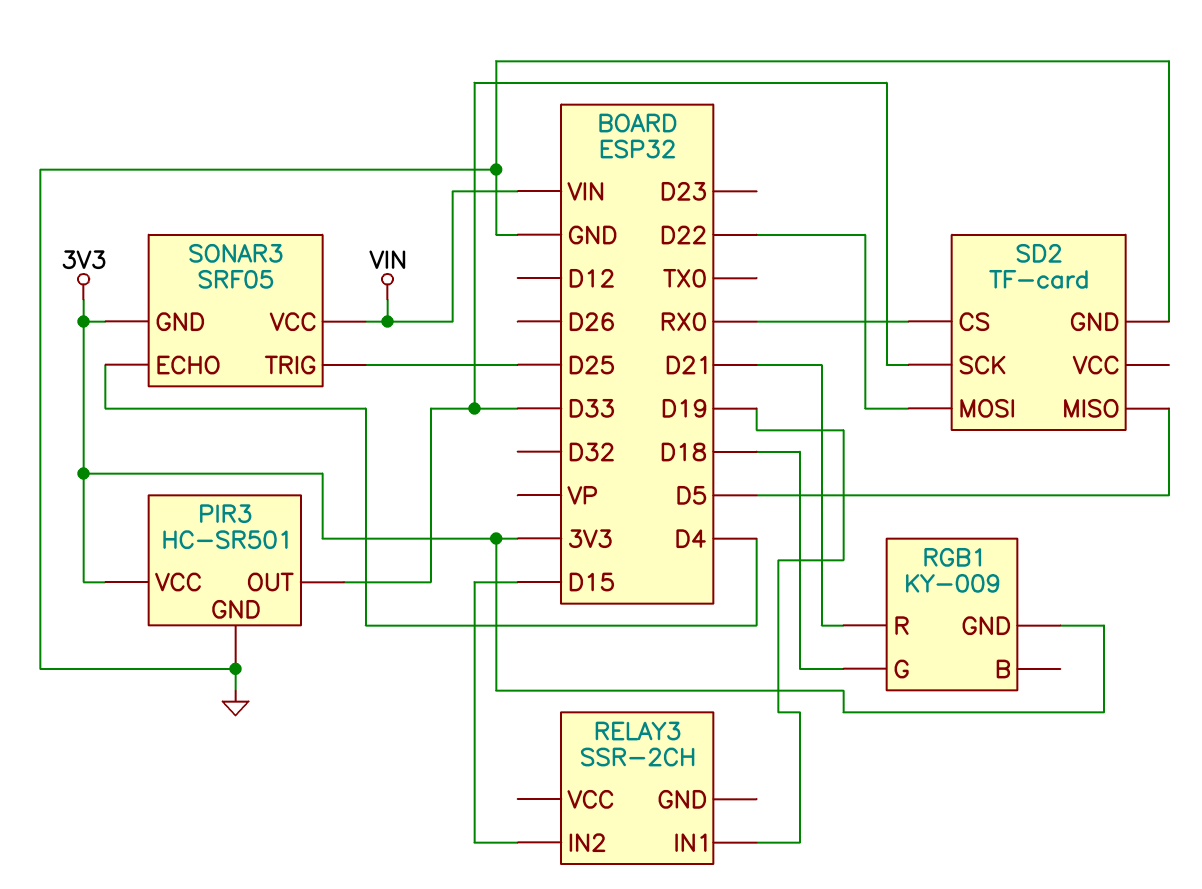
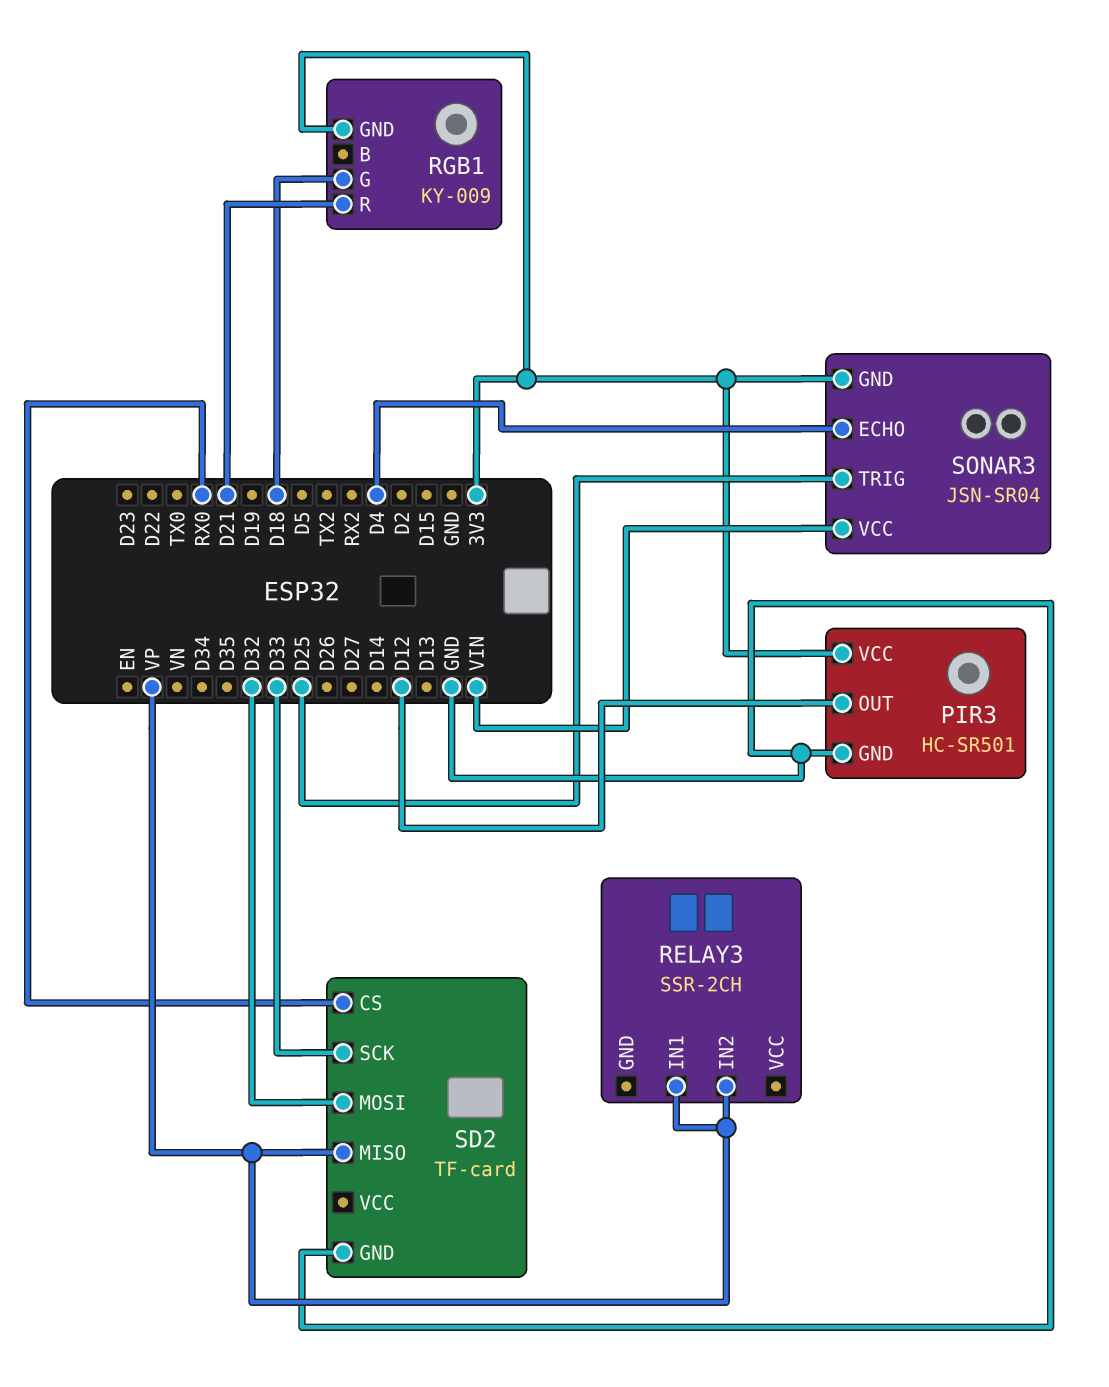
PIR3 pin OUT: D33 -> D12
RELAY3 pin IN1: D19 -> VP
RELAY3 pin IN2: D15 -> VP
SD2 pin MISO: D5 -> VP
SD2 pin MOSI: D22 -> D32
SONAR3: SRF05 -> JSN-SR04

